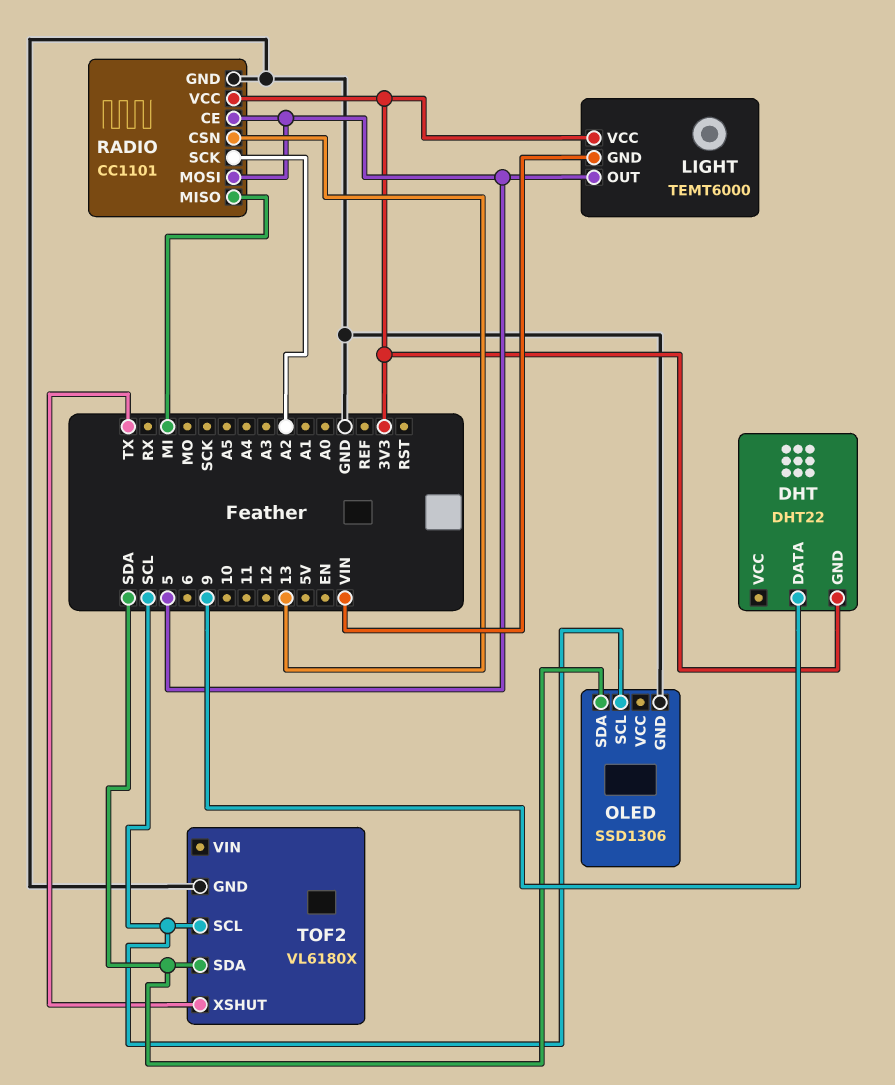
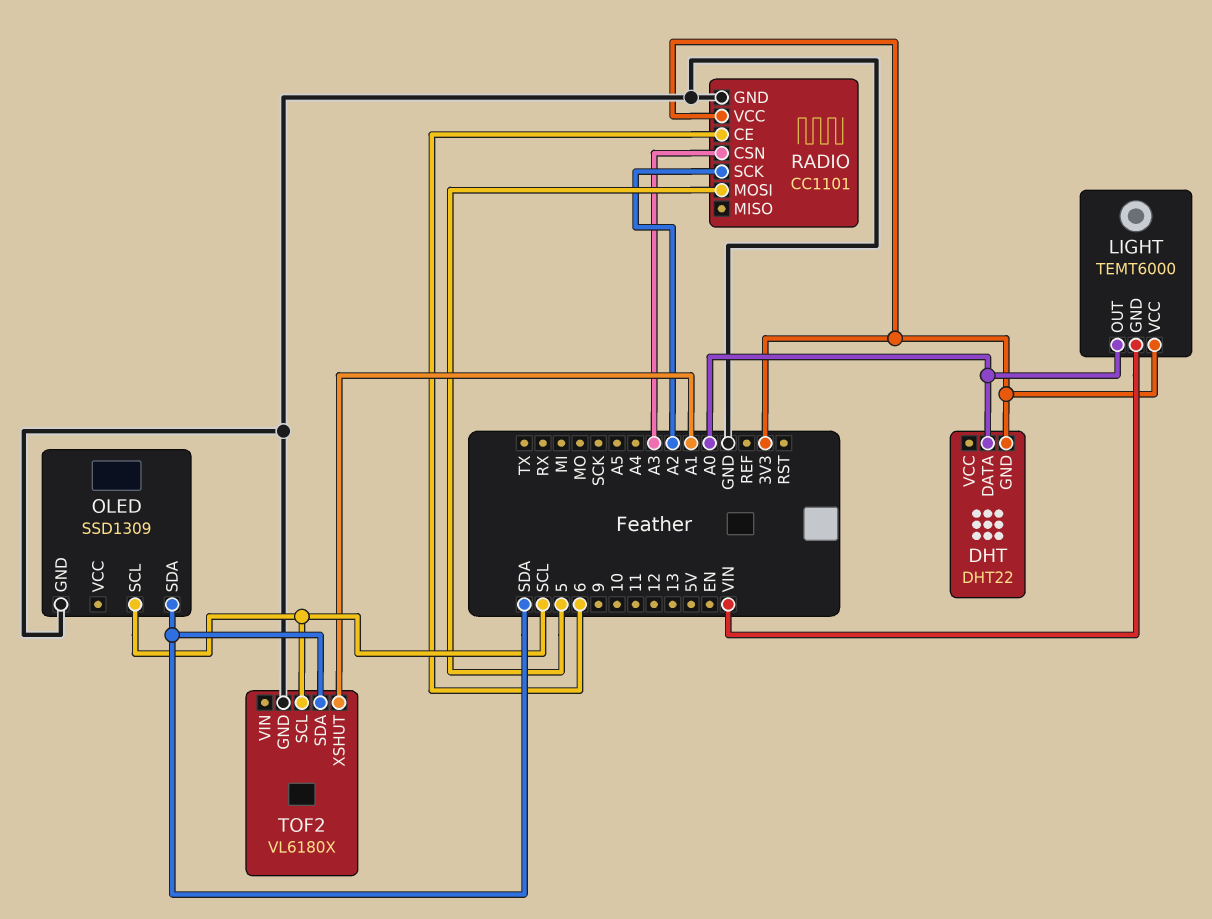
DHT pin DATA: 9 -> A0
LIGHT pin OUT: 5 -> A0
OLED: SSD1306 -> SSD1309
RADIO pin CE: 5 -> 6
RADIO pin CSN: 13 -> A3
RADIO pin MISO: MI -> none
TOF2 pin XSHUT: TX -> A1

